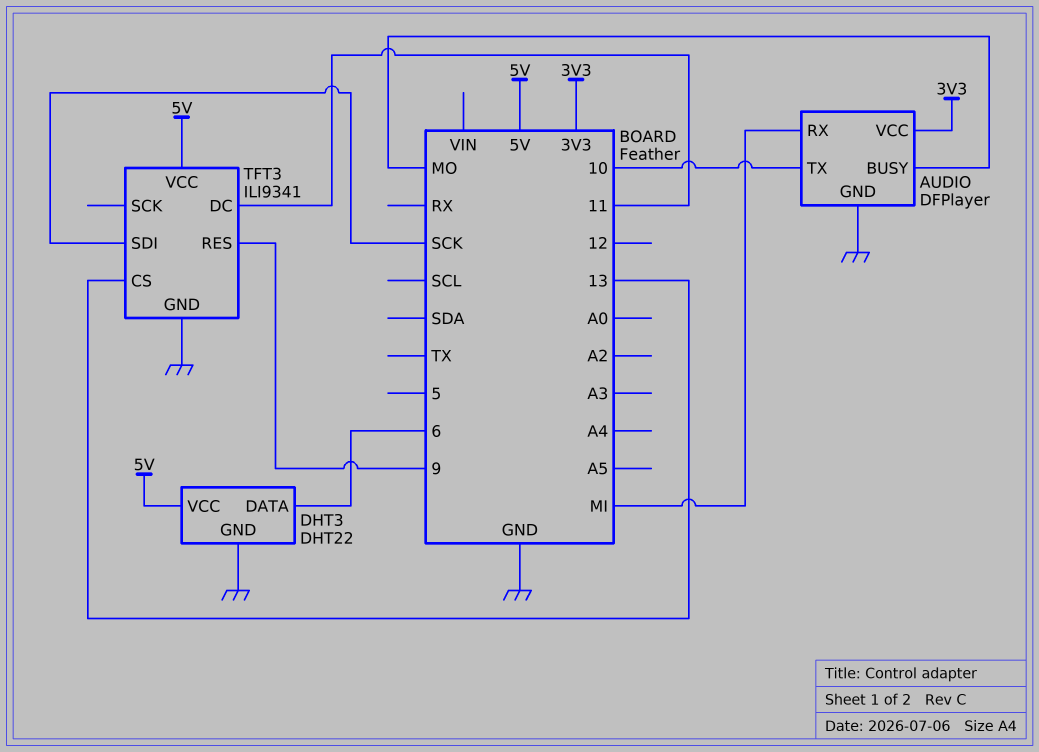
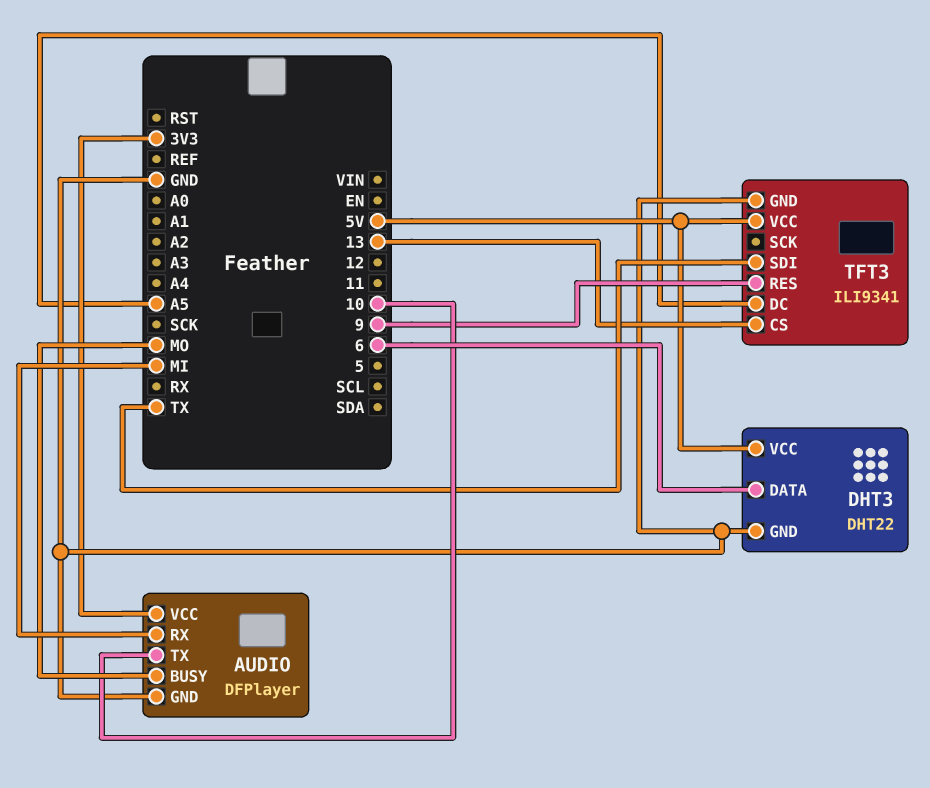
TFT3 pin DC: 11 -> A5
TFT3 pin SDI: SCK -> TX

